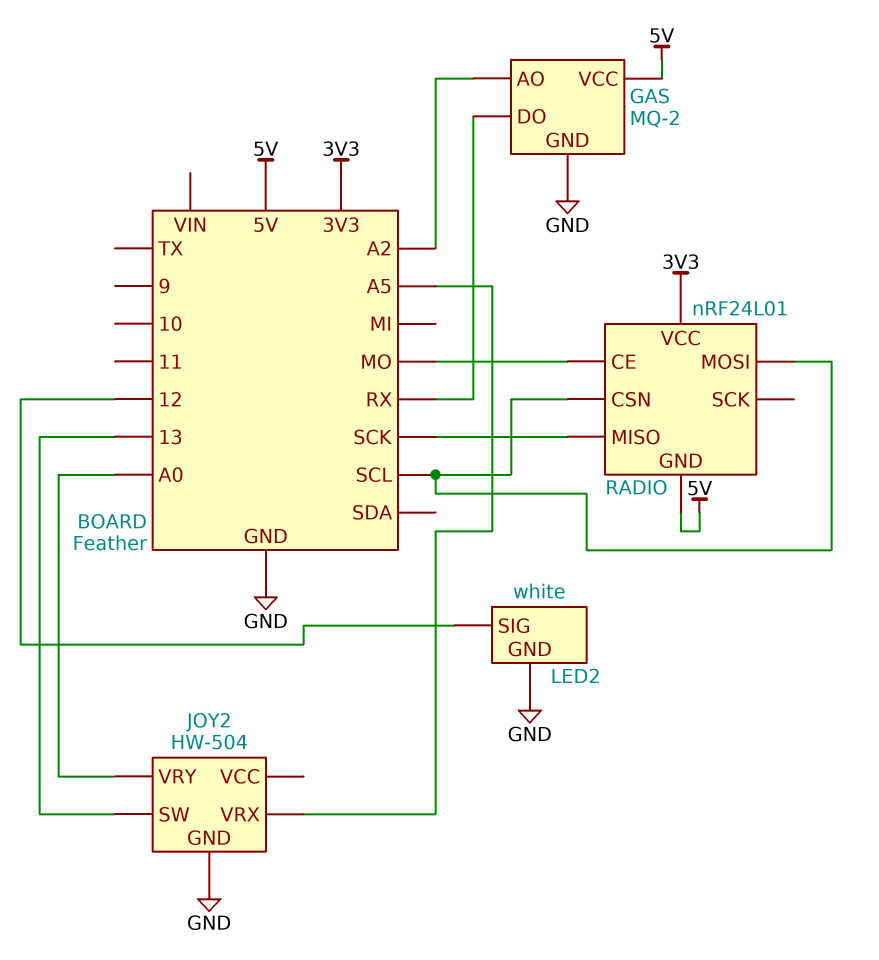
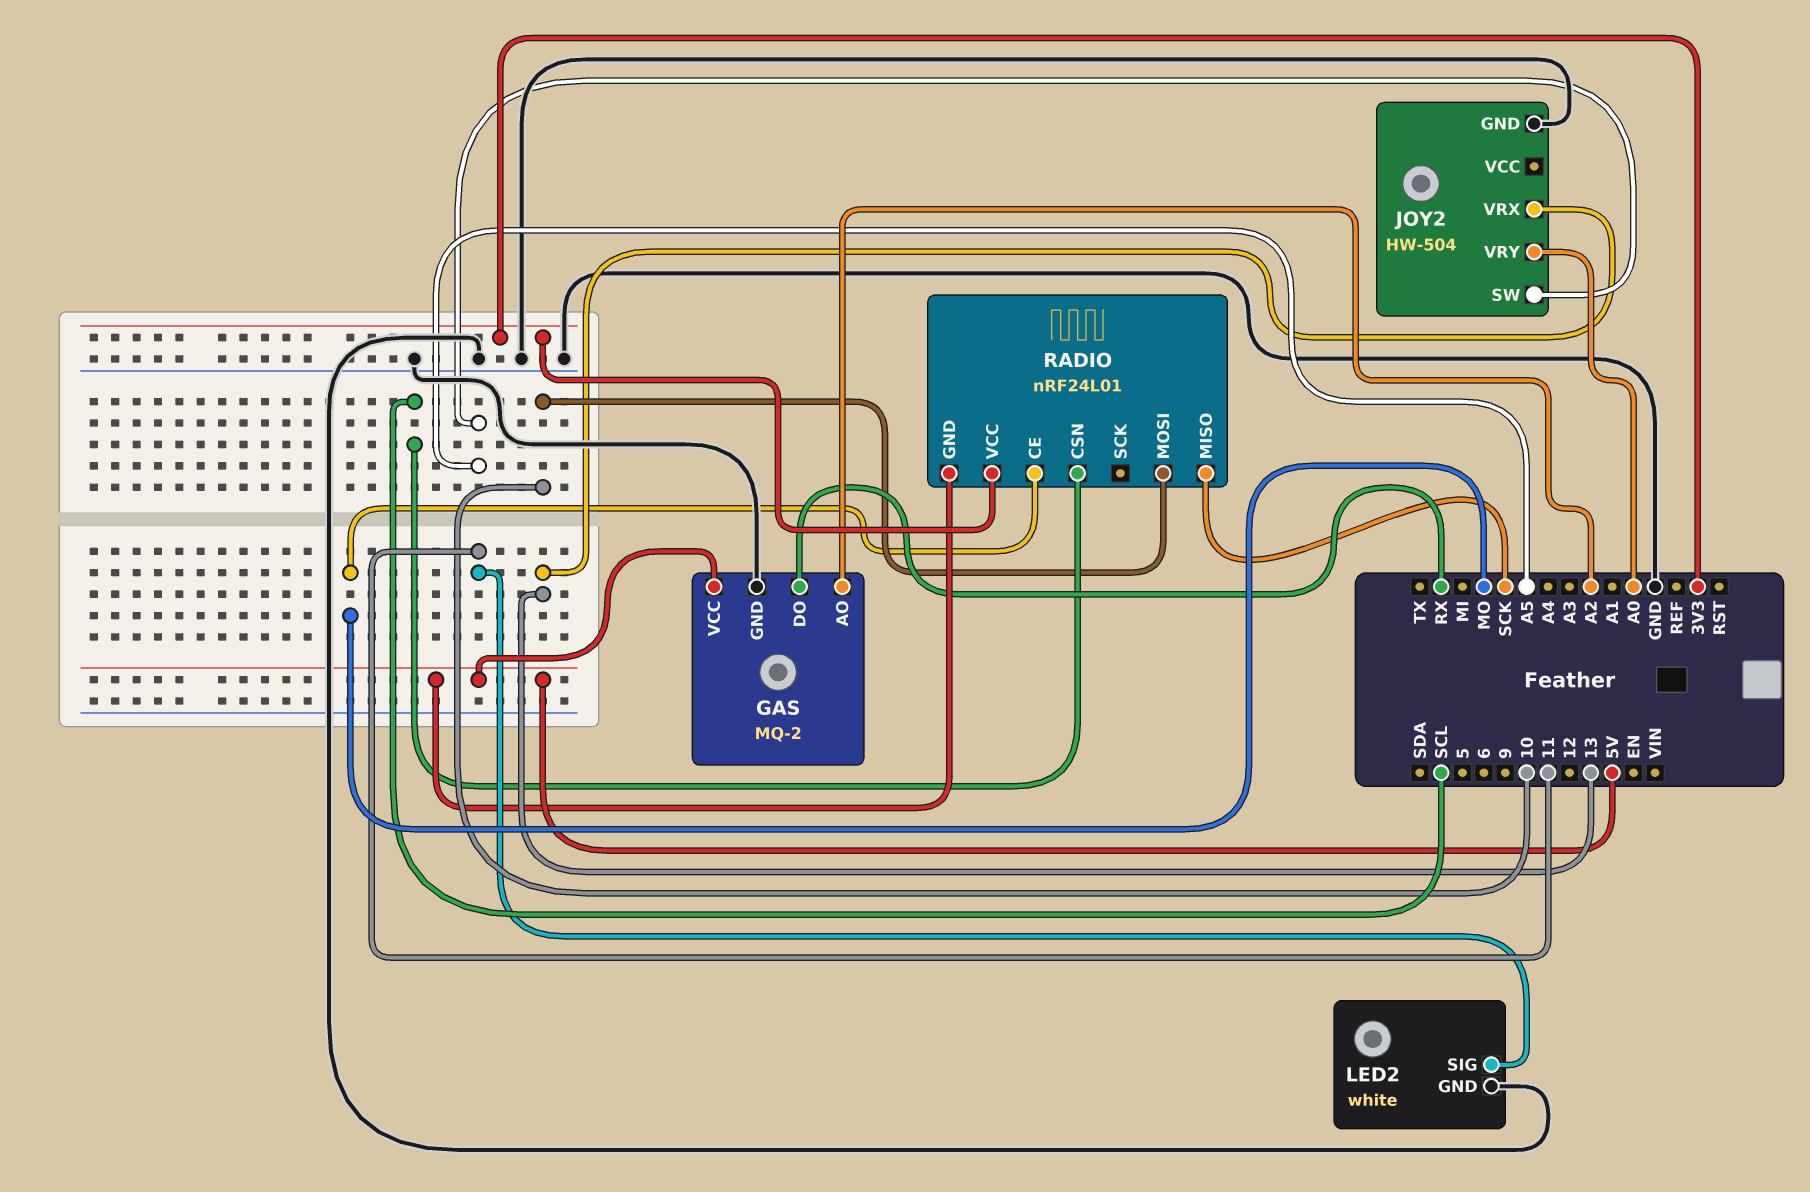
JOY2 pin SW: 13 -> A5
JOY2 pin VRX: A5 -> 13
LED2 pin SIG: 12 -> 11
RADIO pin MOSI: SCL -> 10

